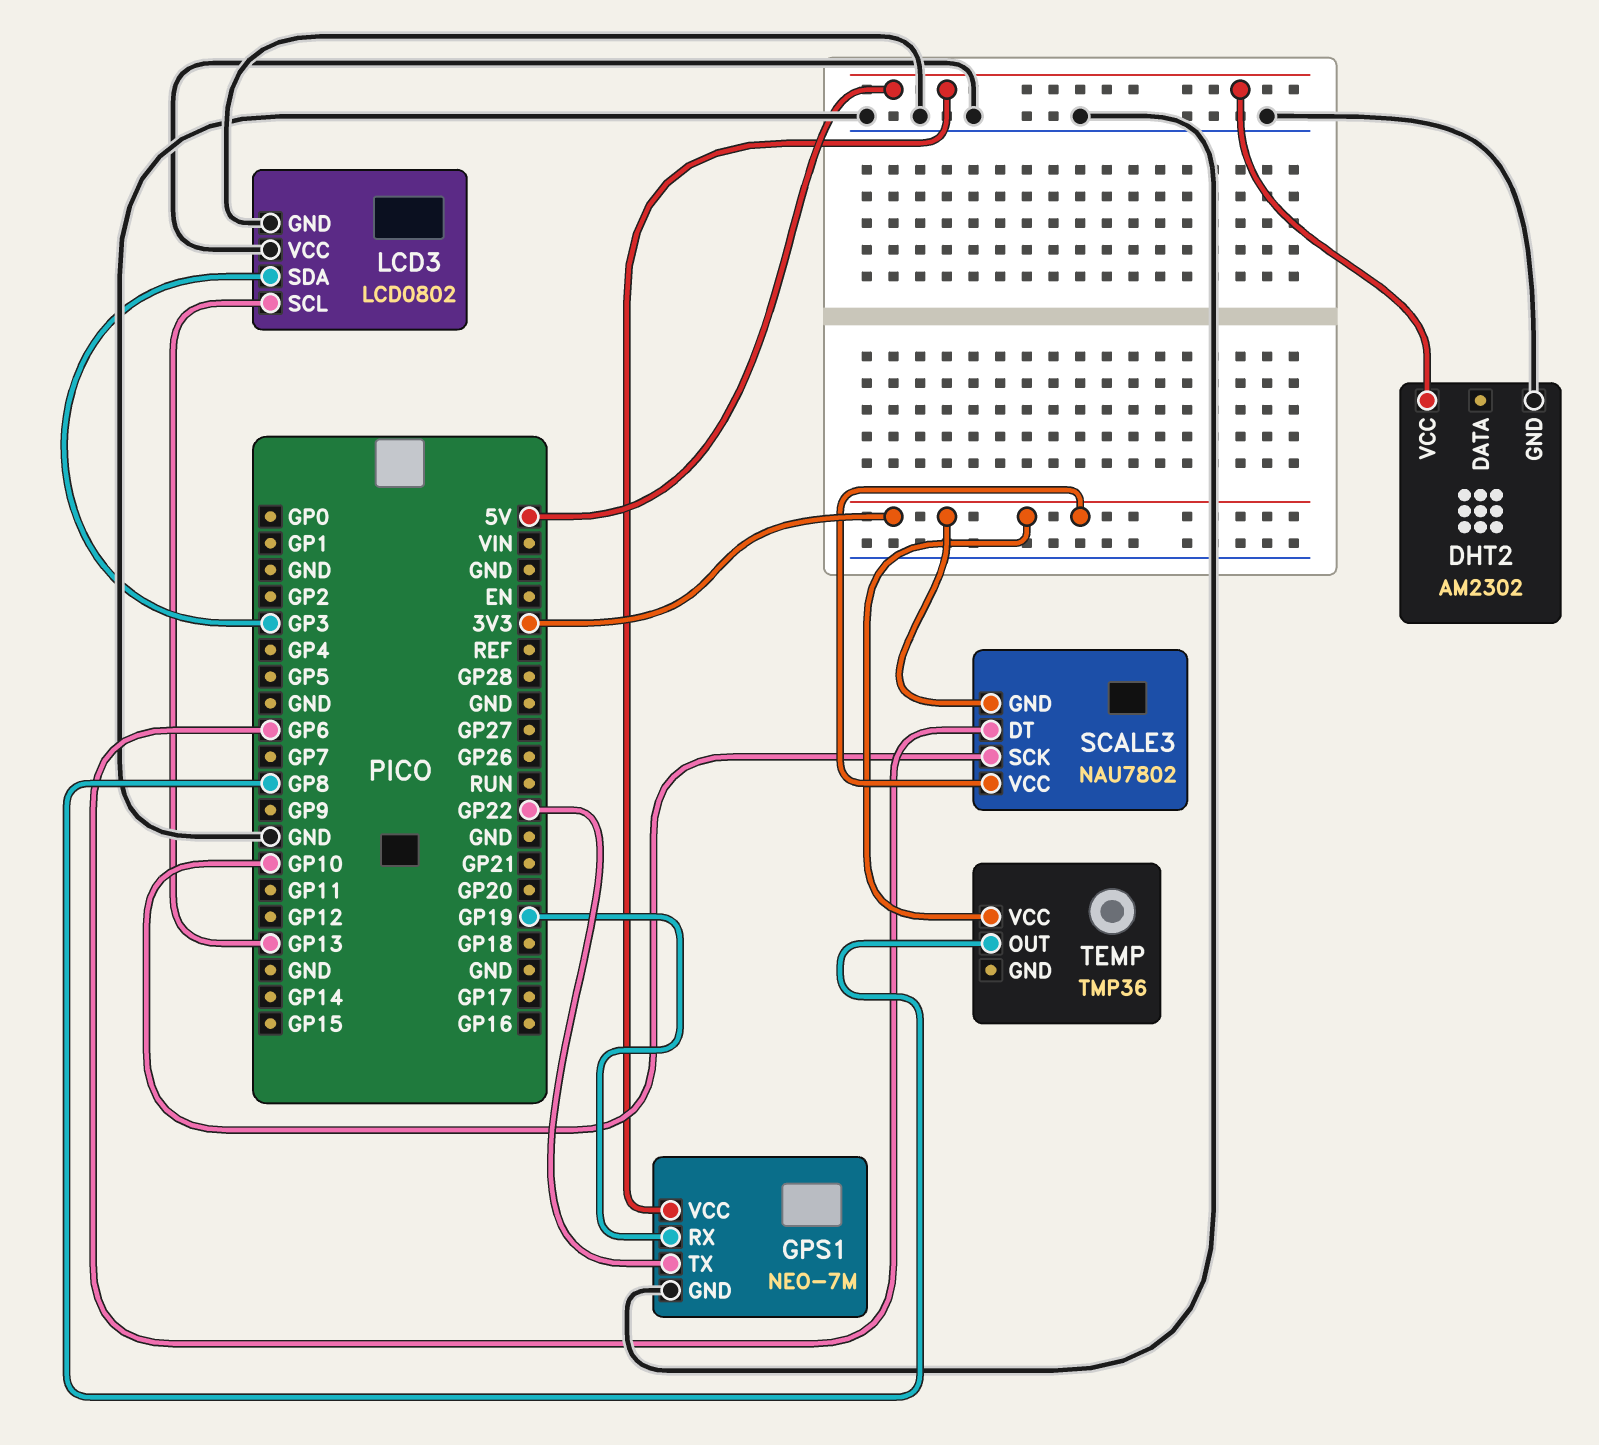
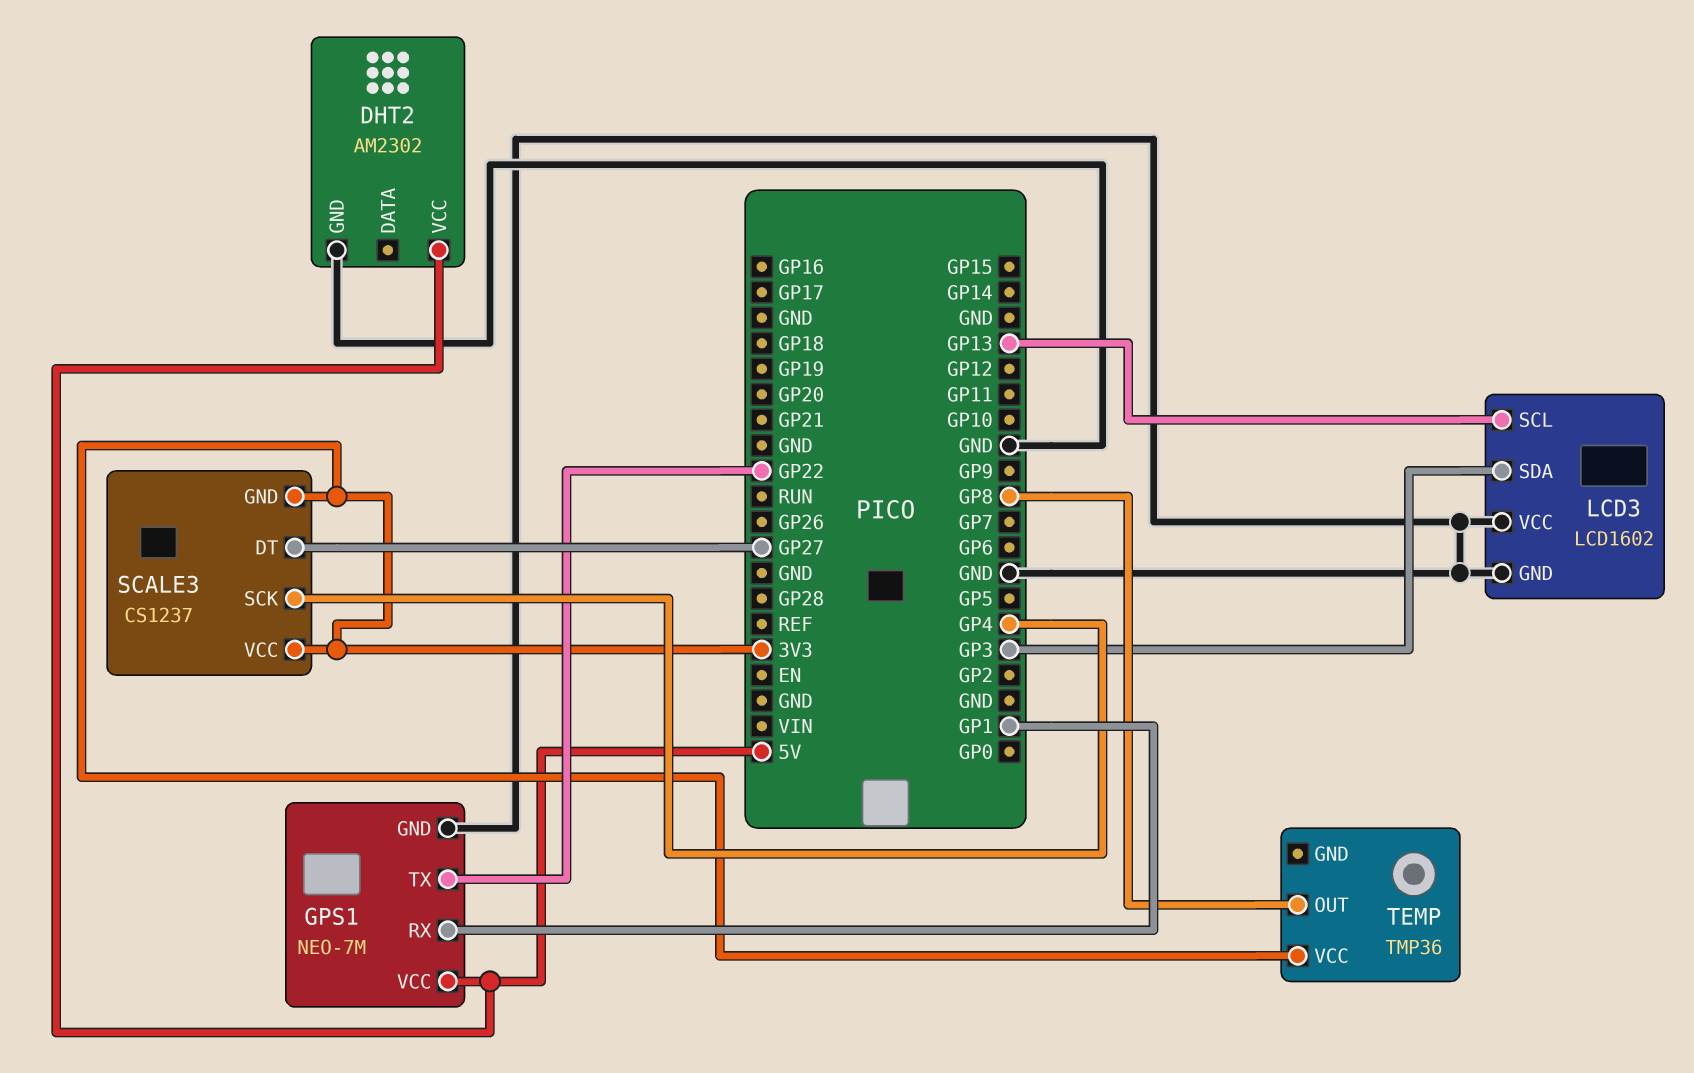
GPS1 pin RX: GP19 -> GP1
LCD3: LCD0802 -> LCD1602
SCALE3: NAU7802 -> CS1237
SCALE3 pin DT: GP6 -> GP27
SCALE3 pin SCK: GP10 -> GP4

